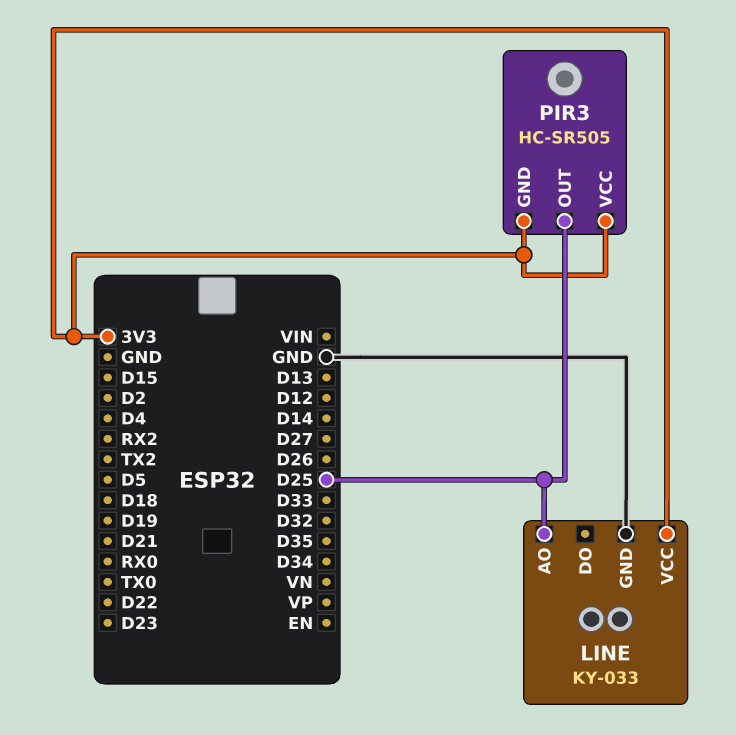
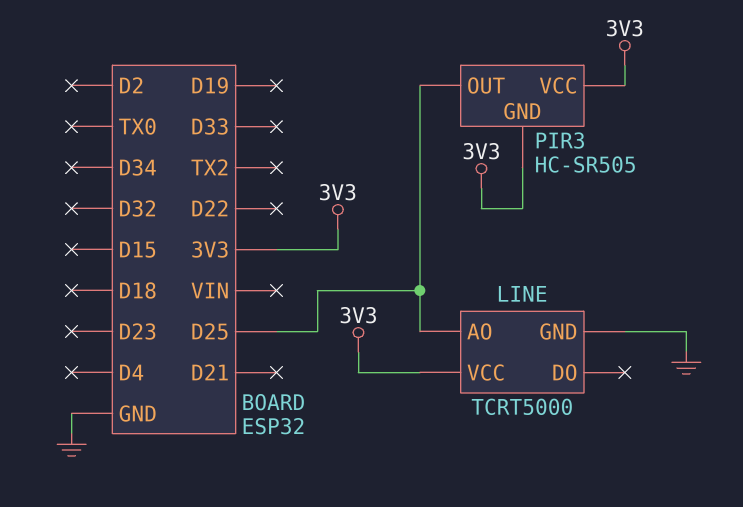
LINE: KY-033 -> TCRT5000

